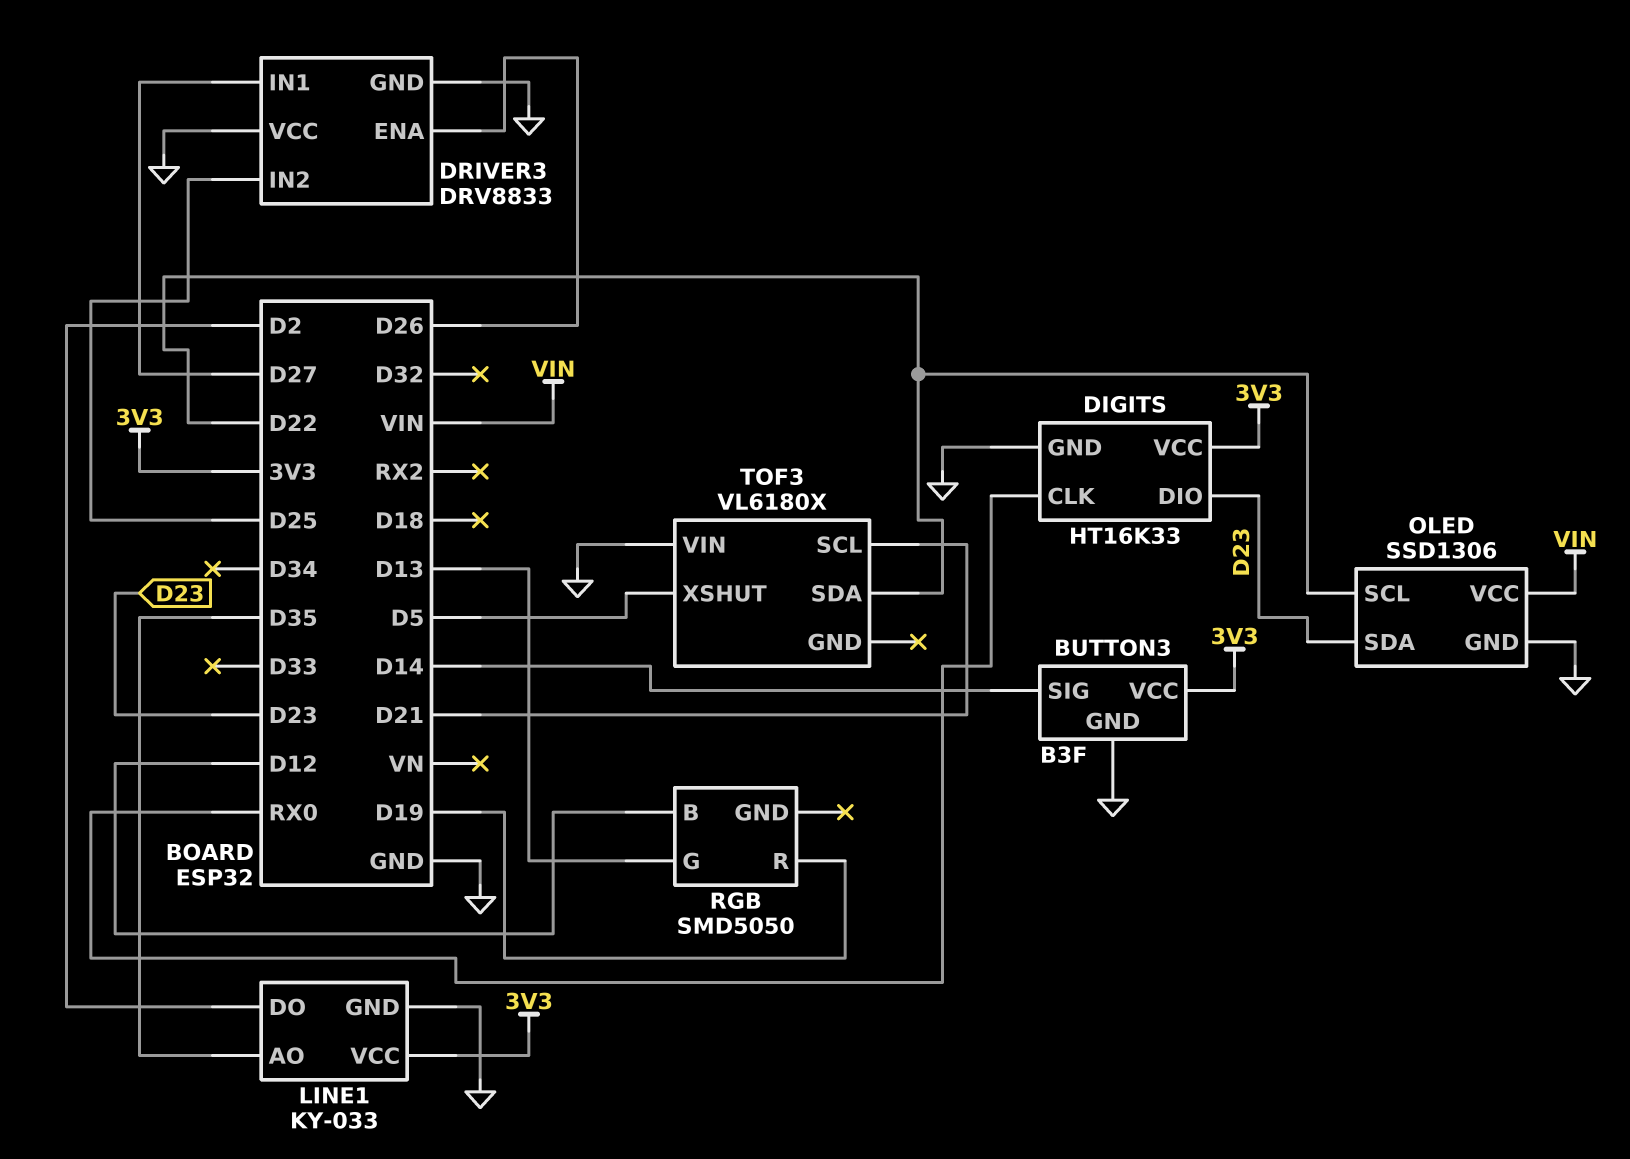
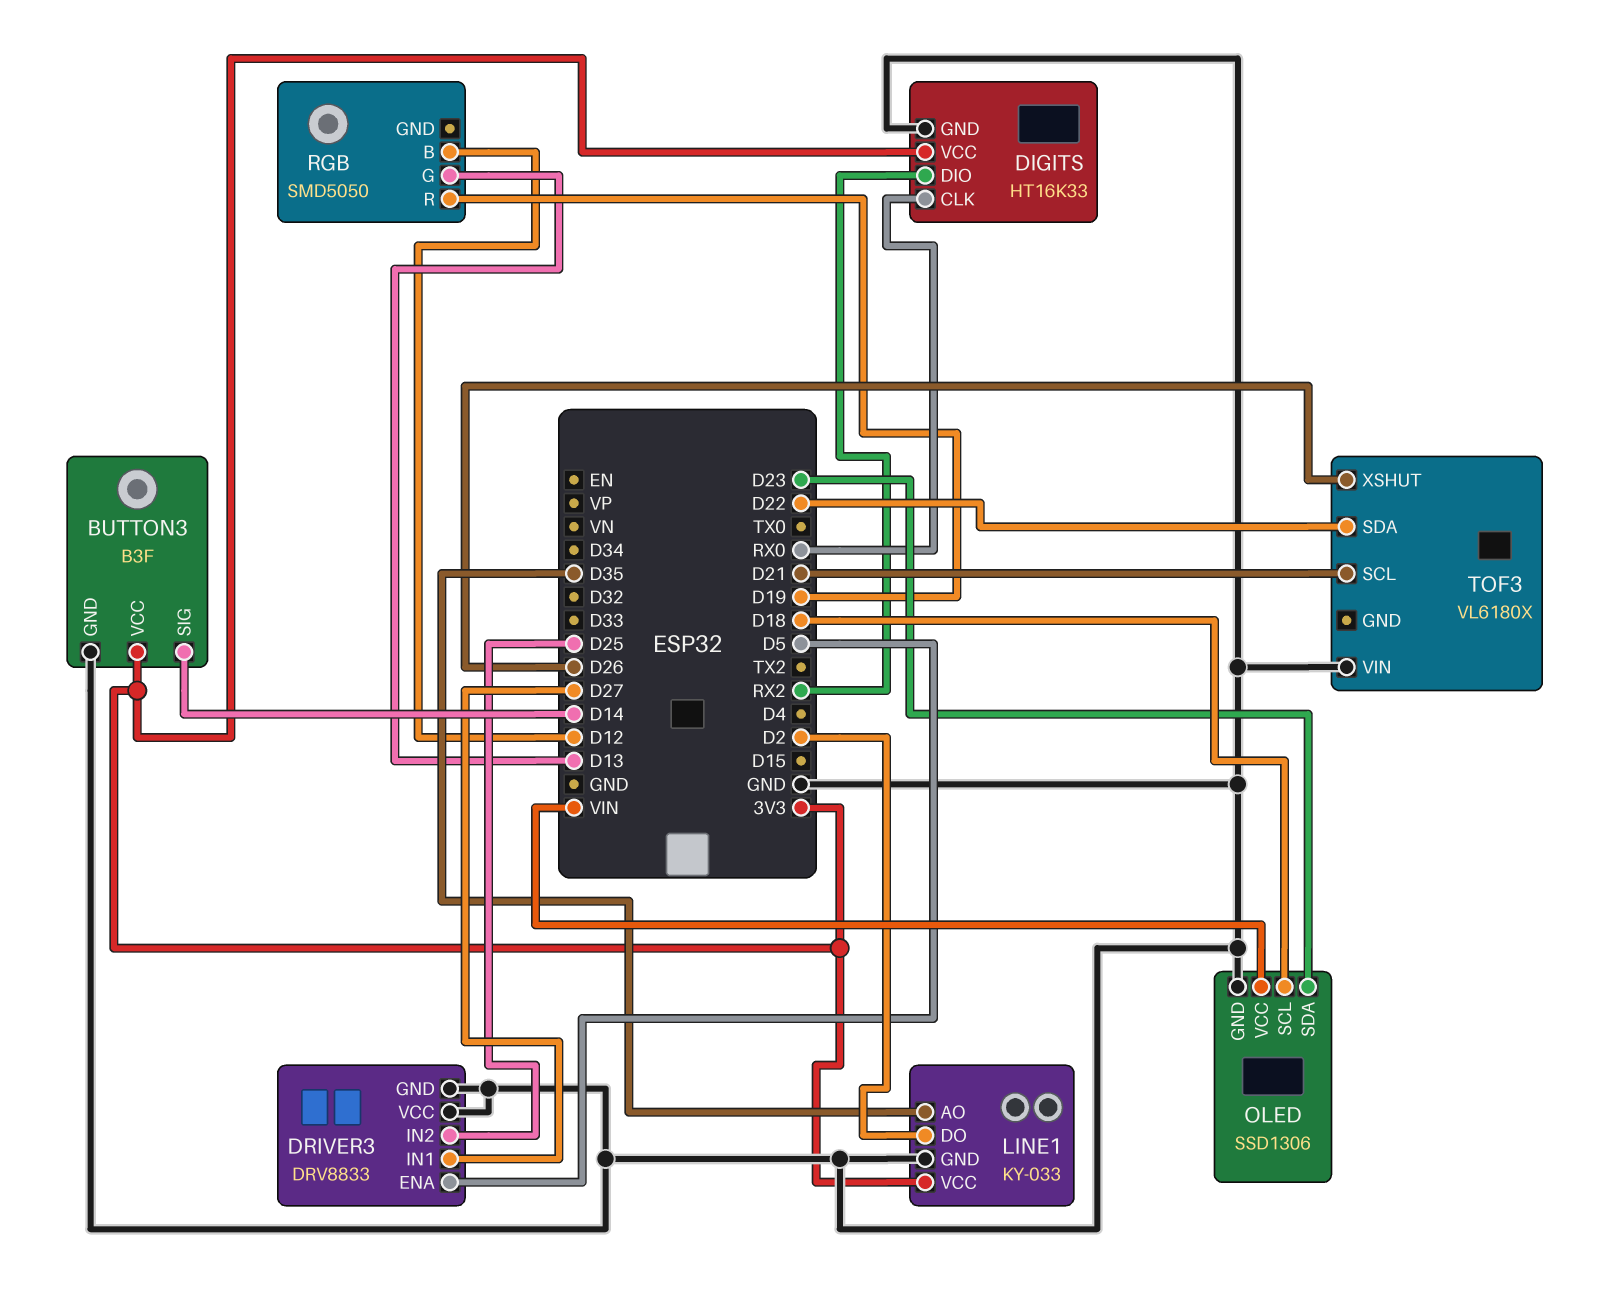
DIGITS pin DIO: D23 -> RX2
DRIVER3 pin ENA: D26 -> D5
OLED pin SCL: D22 -> D18
TOF3 pin XSHUT: D5 -> D26

